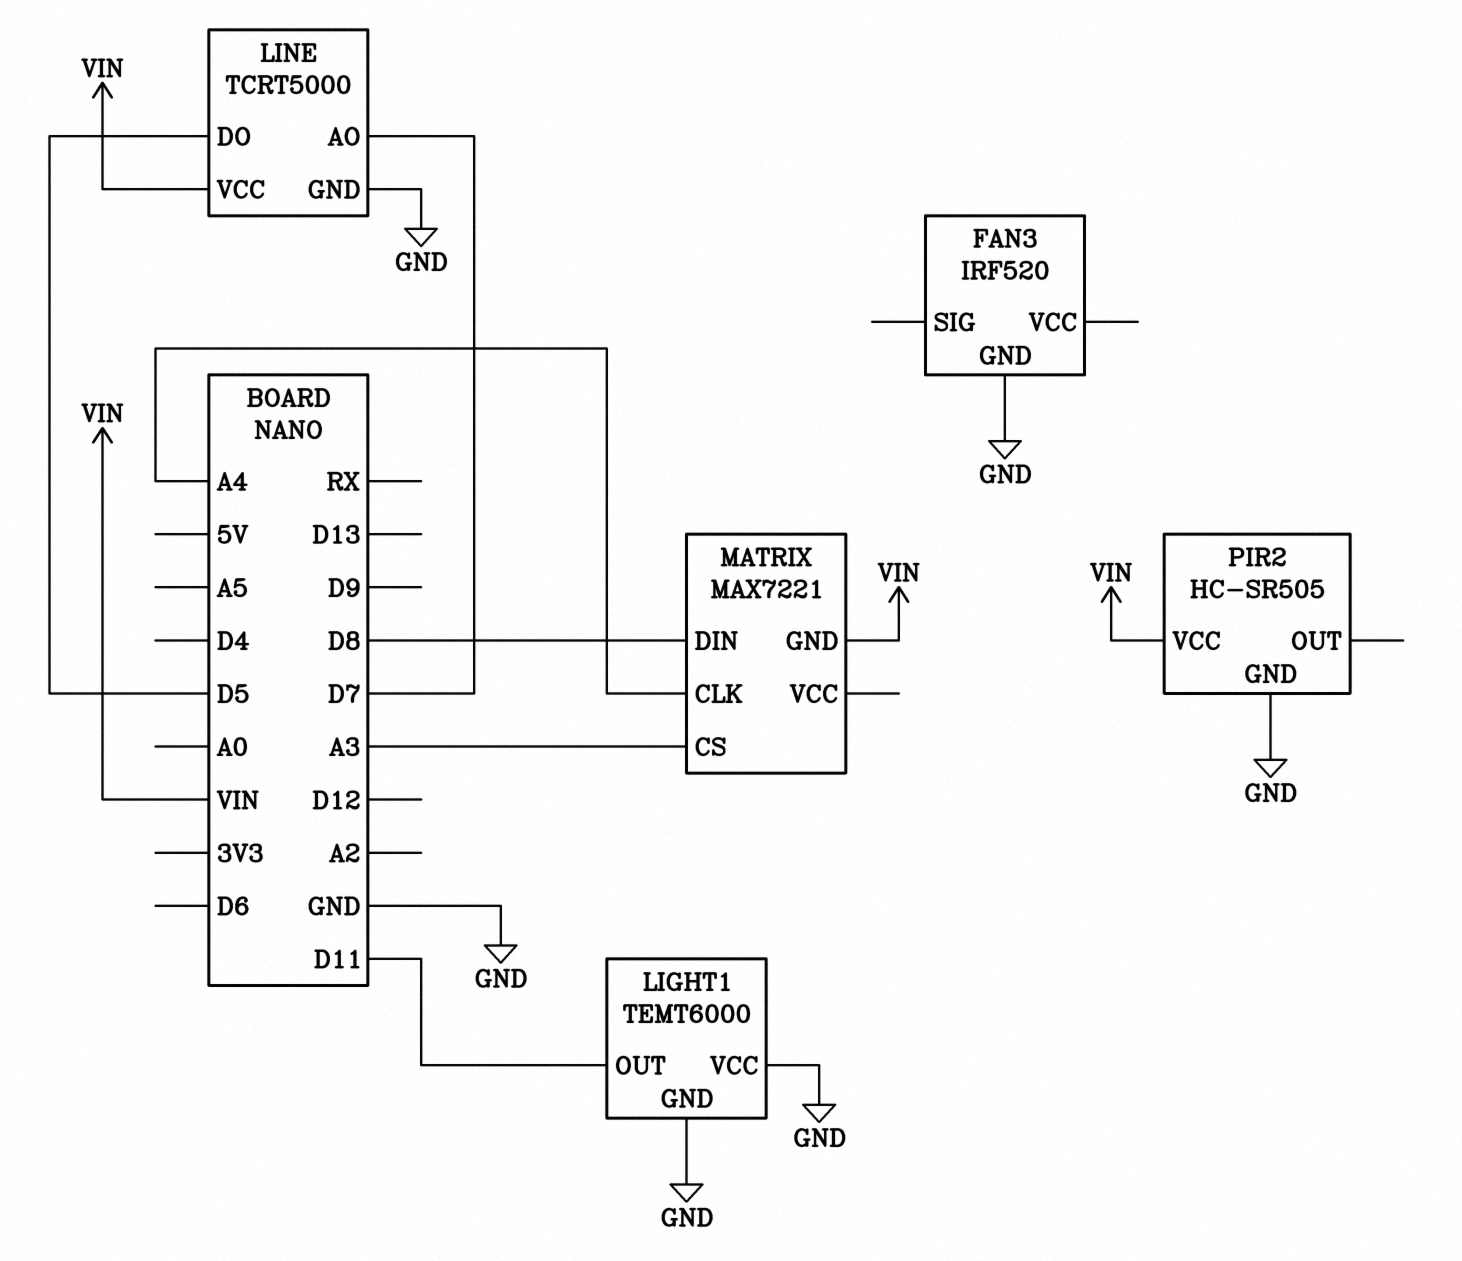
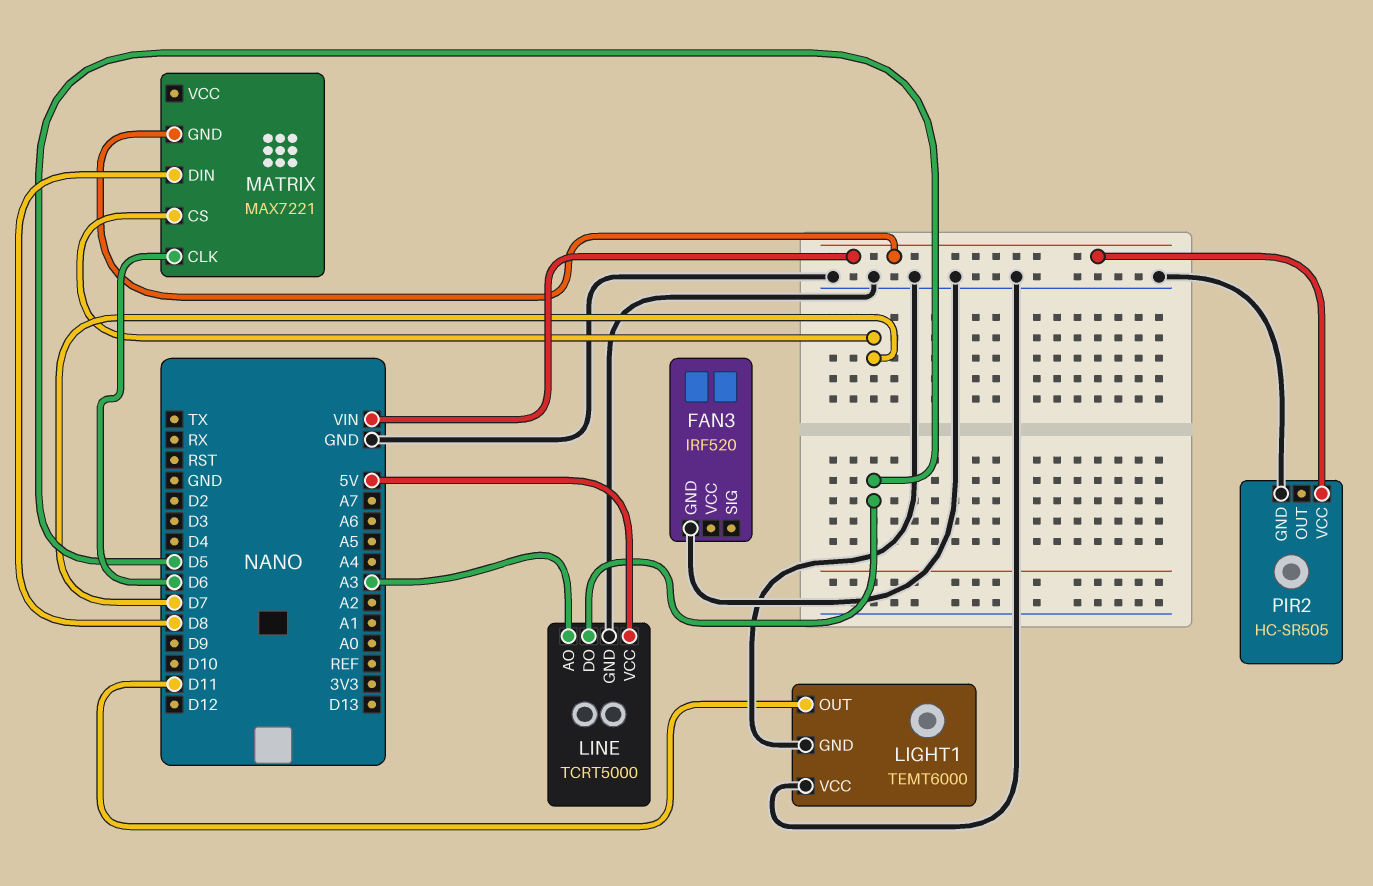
LINE pin AO: D7 -> A3
LINE pin VCC: VIN -> 5V
MATRIX pin CLK: A4 -> D6
MATRIX pin CS: A3 -> D7

